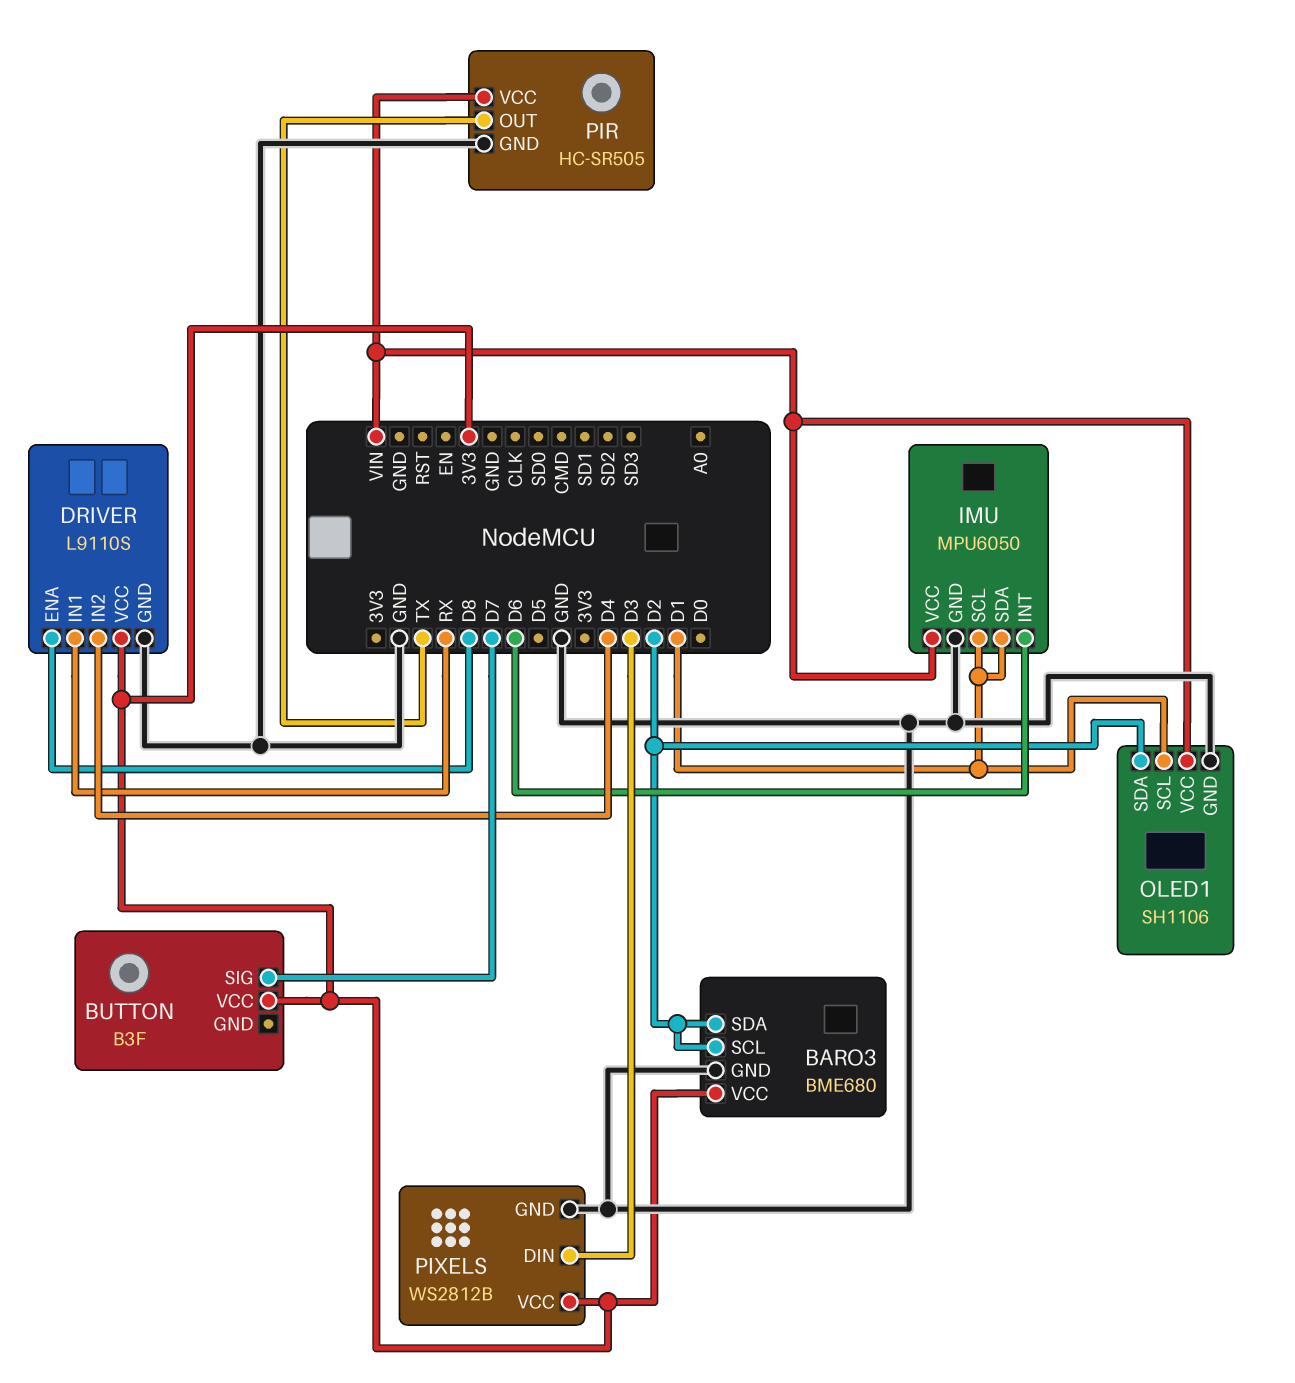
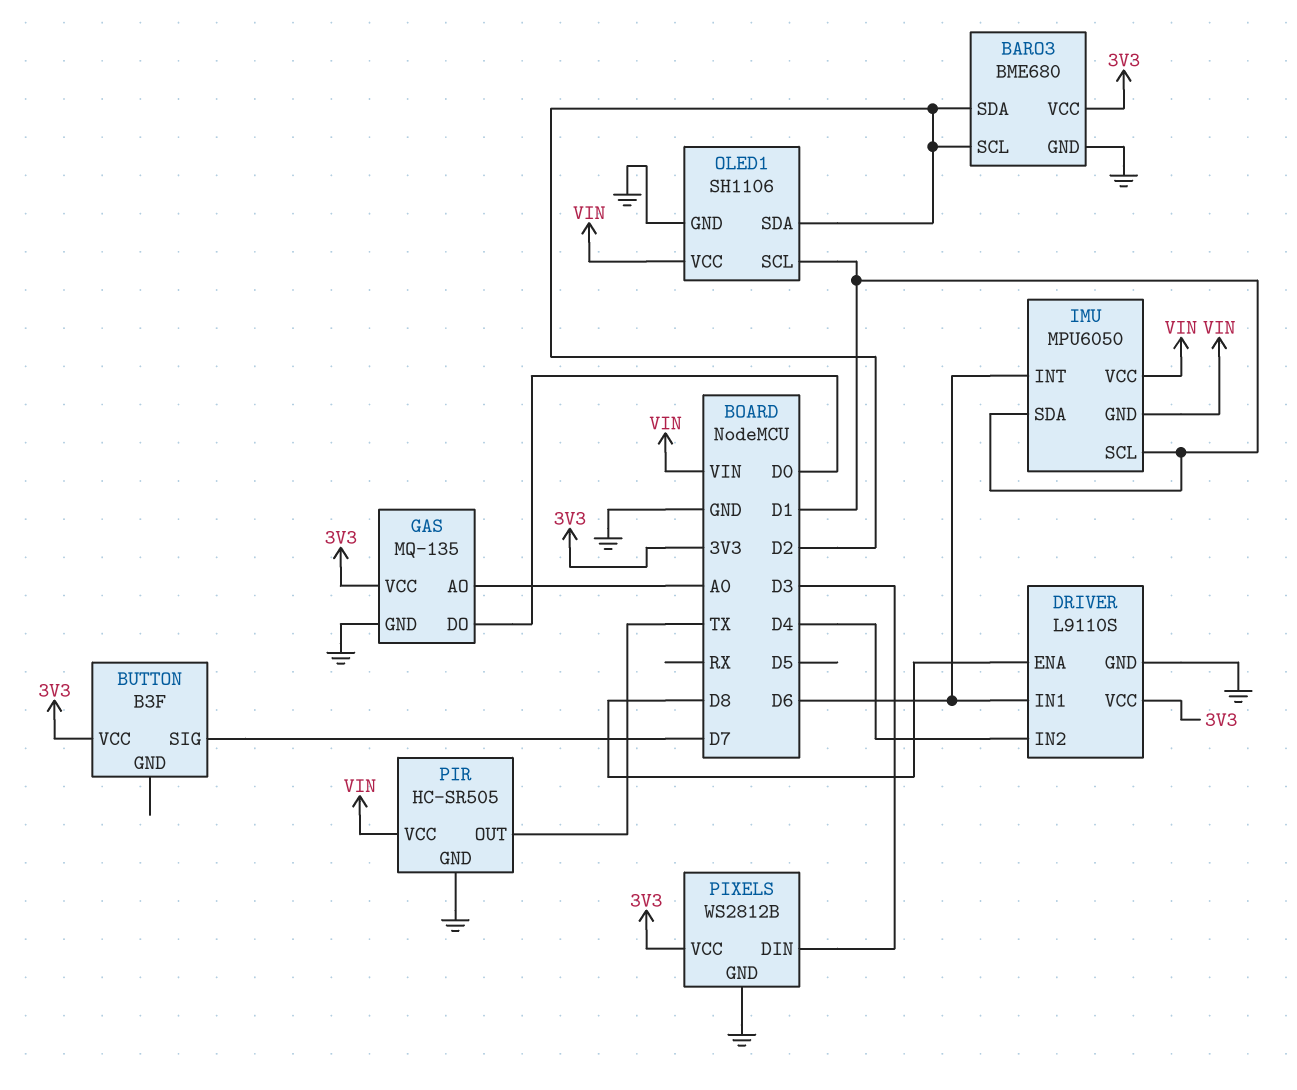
DRIVER pin IN1: RX -> D6
GAS: none -> MQ-135
GAS pin AO: none -> A0
GAS pin DO: none -> D0
GAS pin GND: none -> GND
GAS pin VCC: none -> 3V3
IMU pin GND: GND -> VIN

